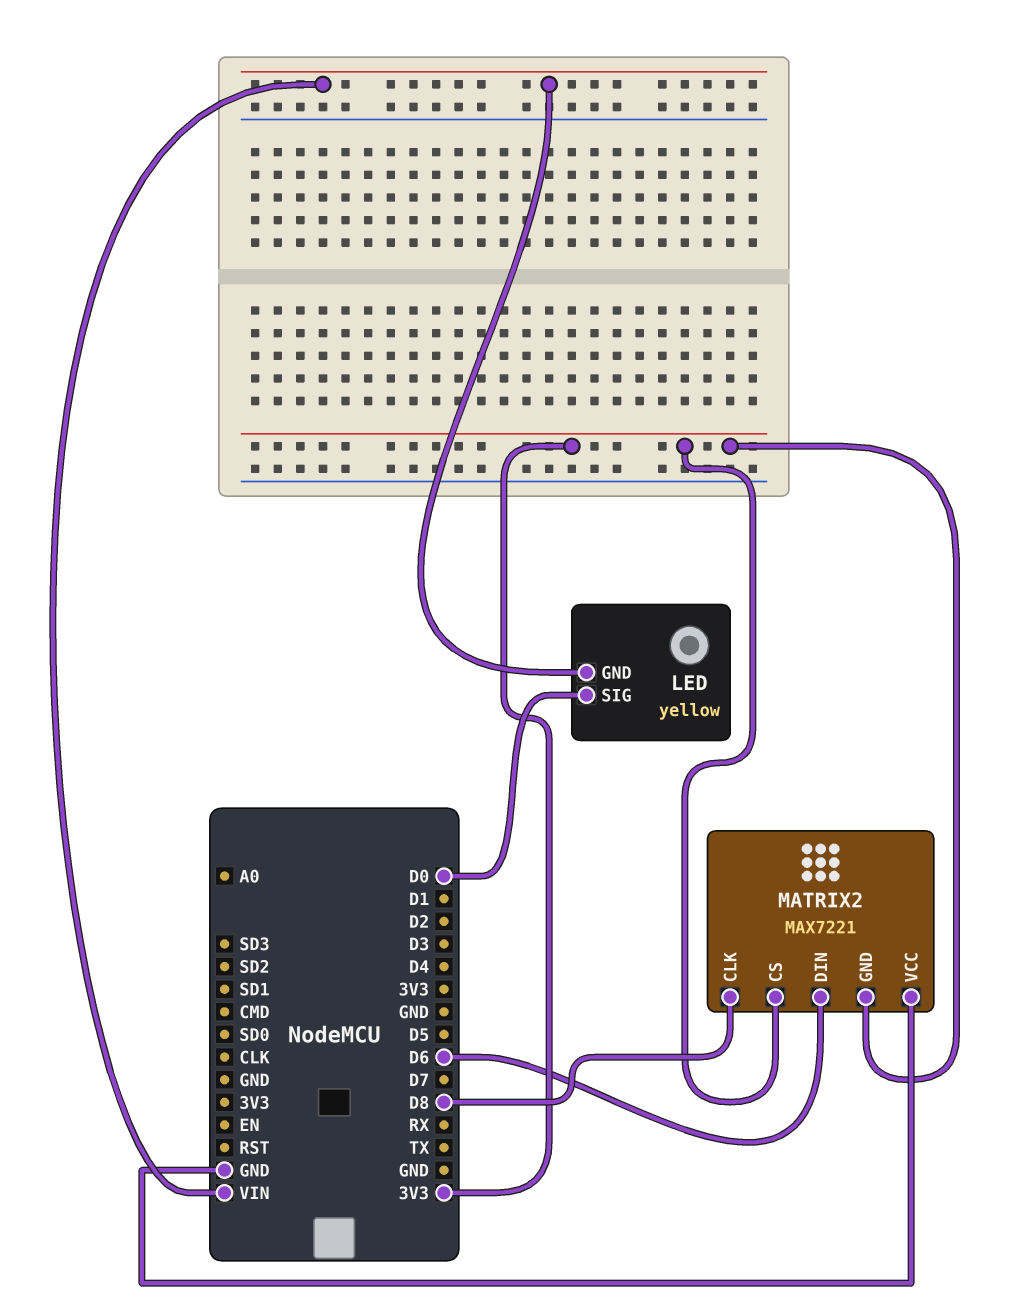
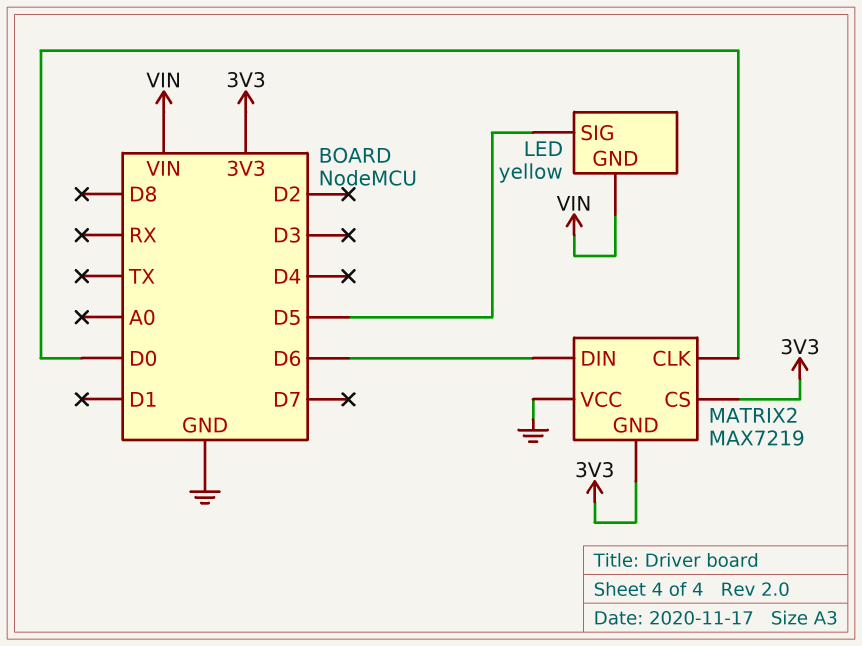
LED pin SIG: D0 -> D5
MATRIX2: MAX7221 -> MAX7219
MATRIX2 pin CLK: D8 -> D0

